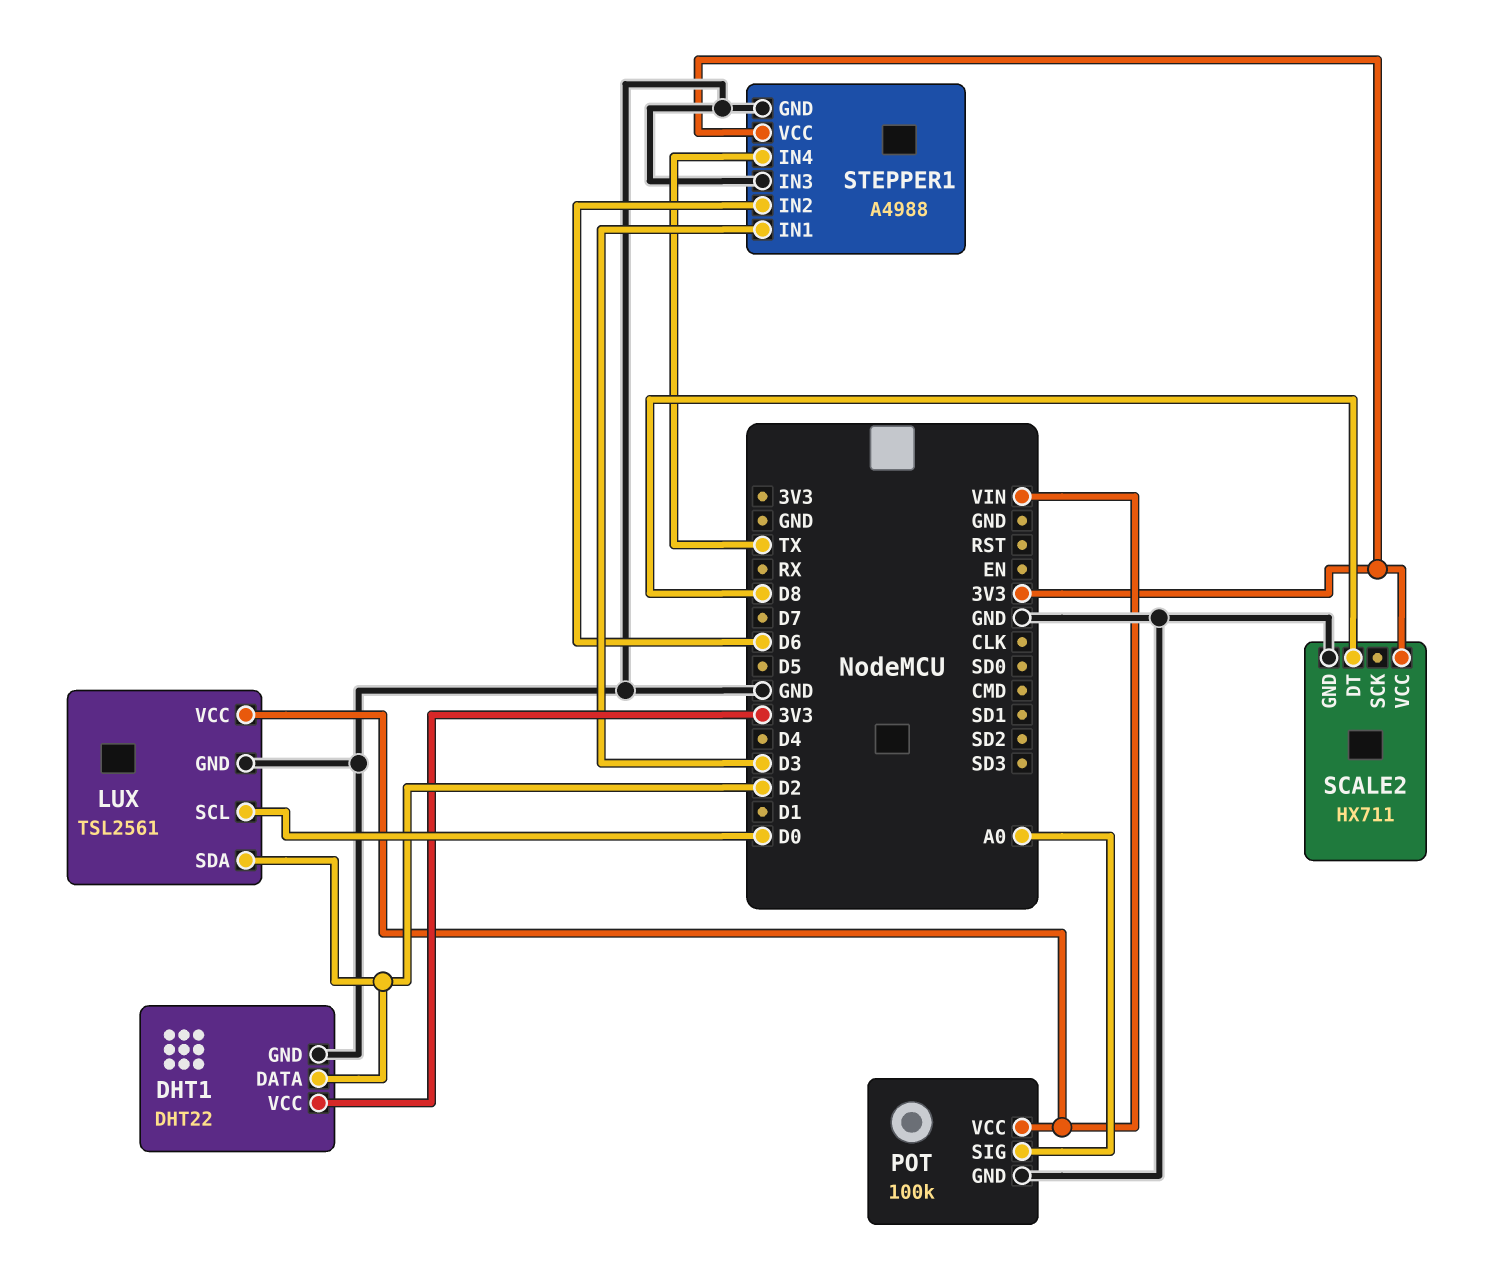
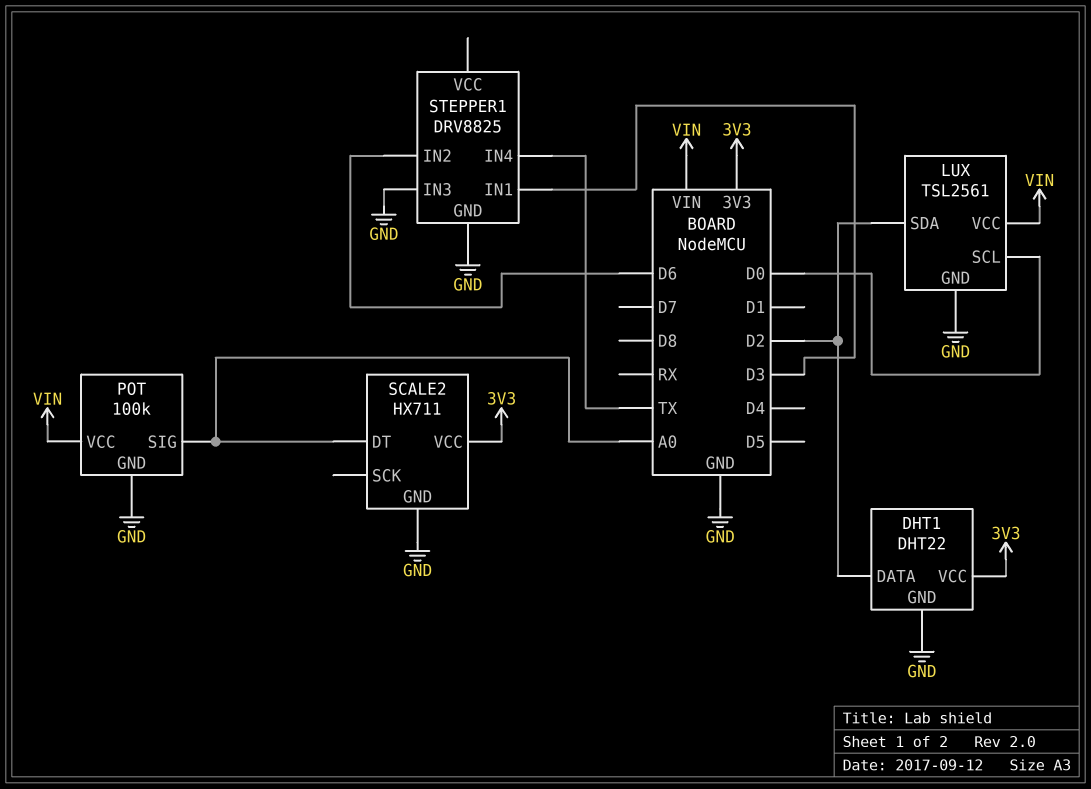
SCALE2 pin DT: D8 -> A0
STEPPER1: A4988 -> DRV8825
STEPPER1 pin VCC: 3V3 -> none

